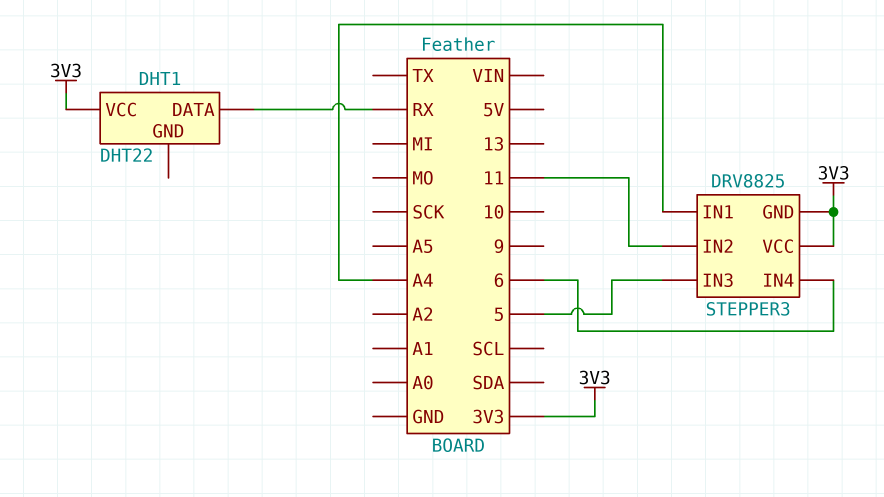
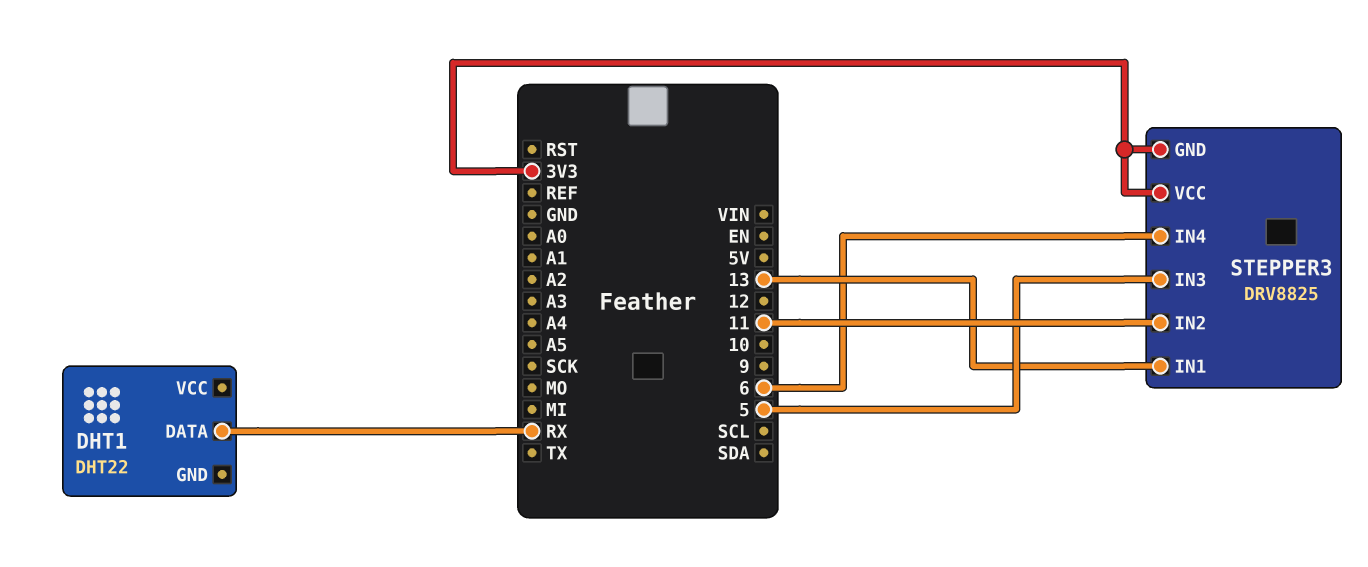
DHT1 pin VCC: 3V3 -> none
STEPPER3 pin IN1: A4 -> 13

